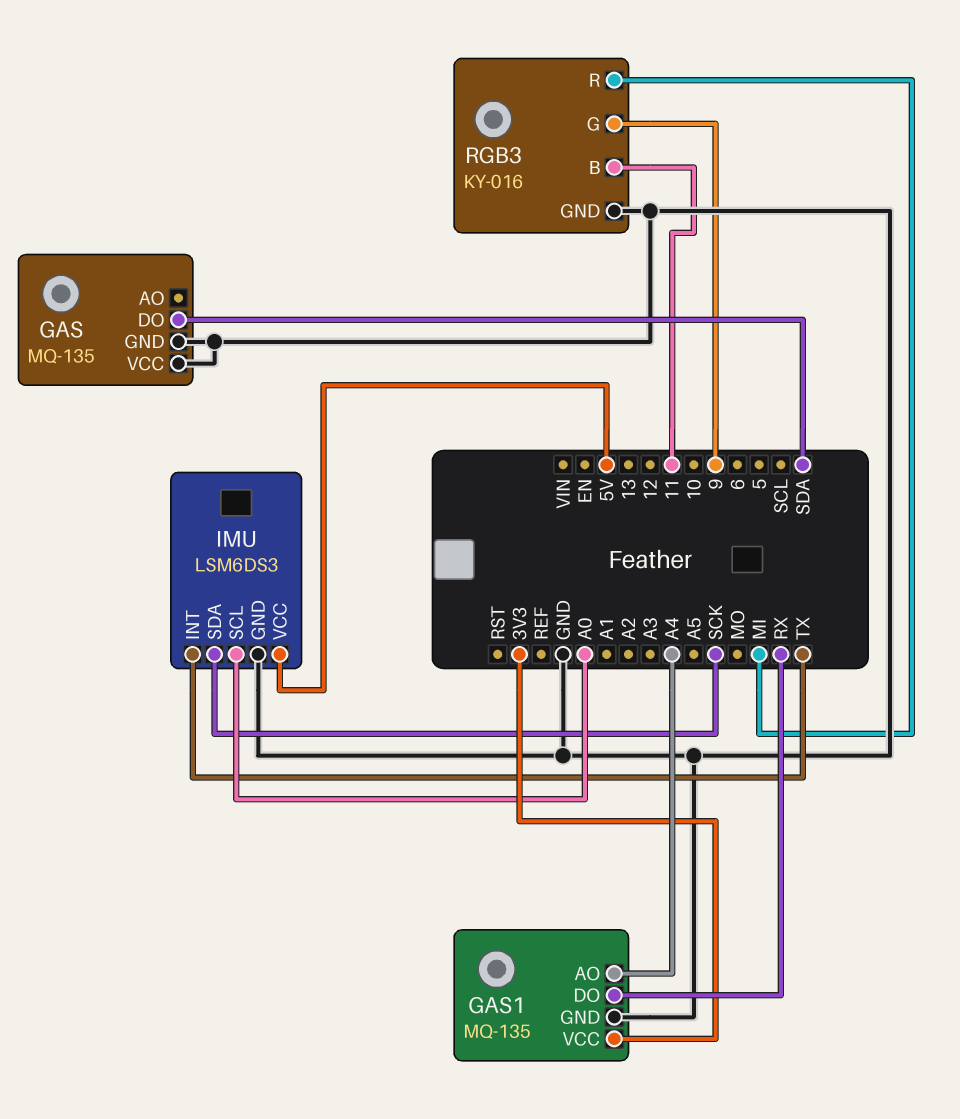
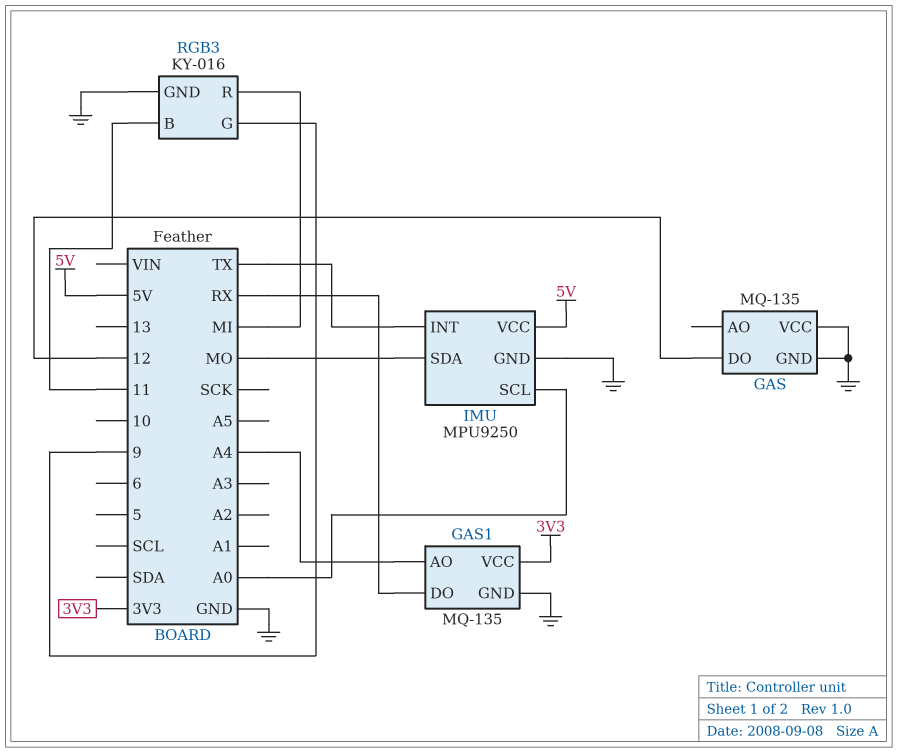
GAS pin DO: SDA -> 12
IMU: LSM6DS3 -> MPU9250
IMU pin SDA: SCK -> MO

